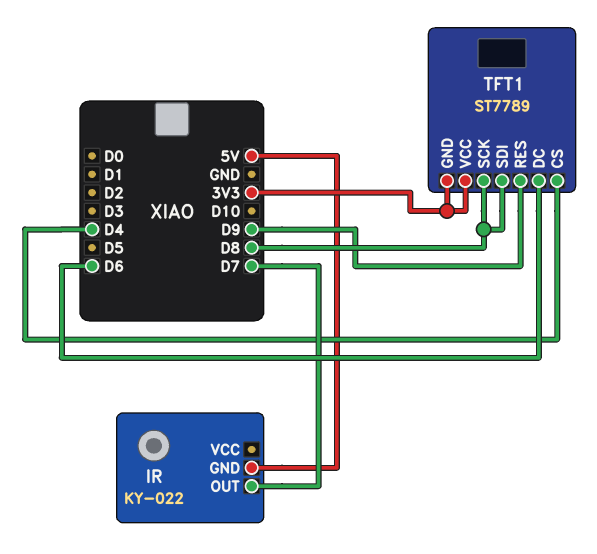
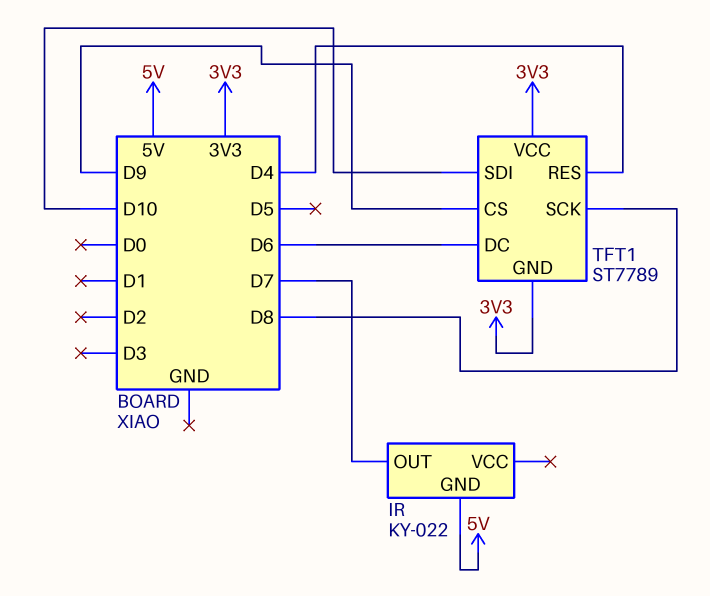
TFT1 pin CS: D4 -> D9
TFT1 pin RES: D9 -> D4
TFT1 pin SDI: D8 -> D10

